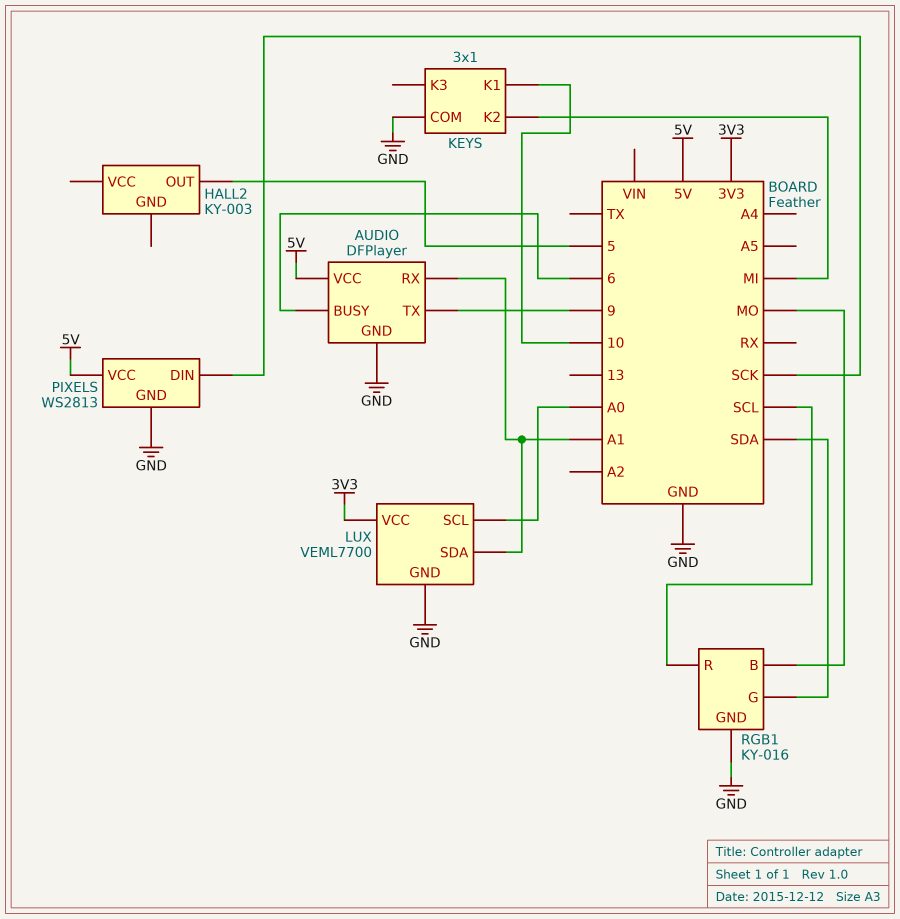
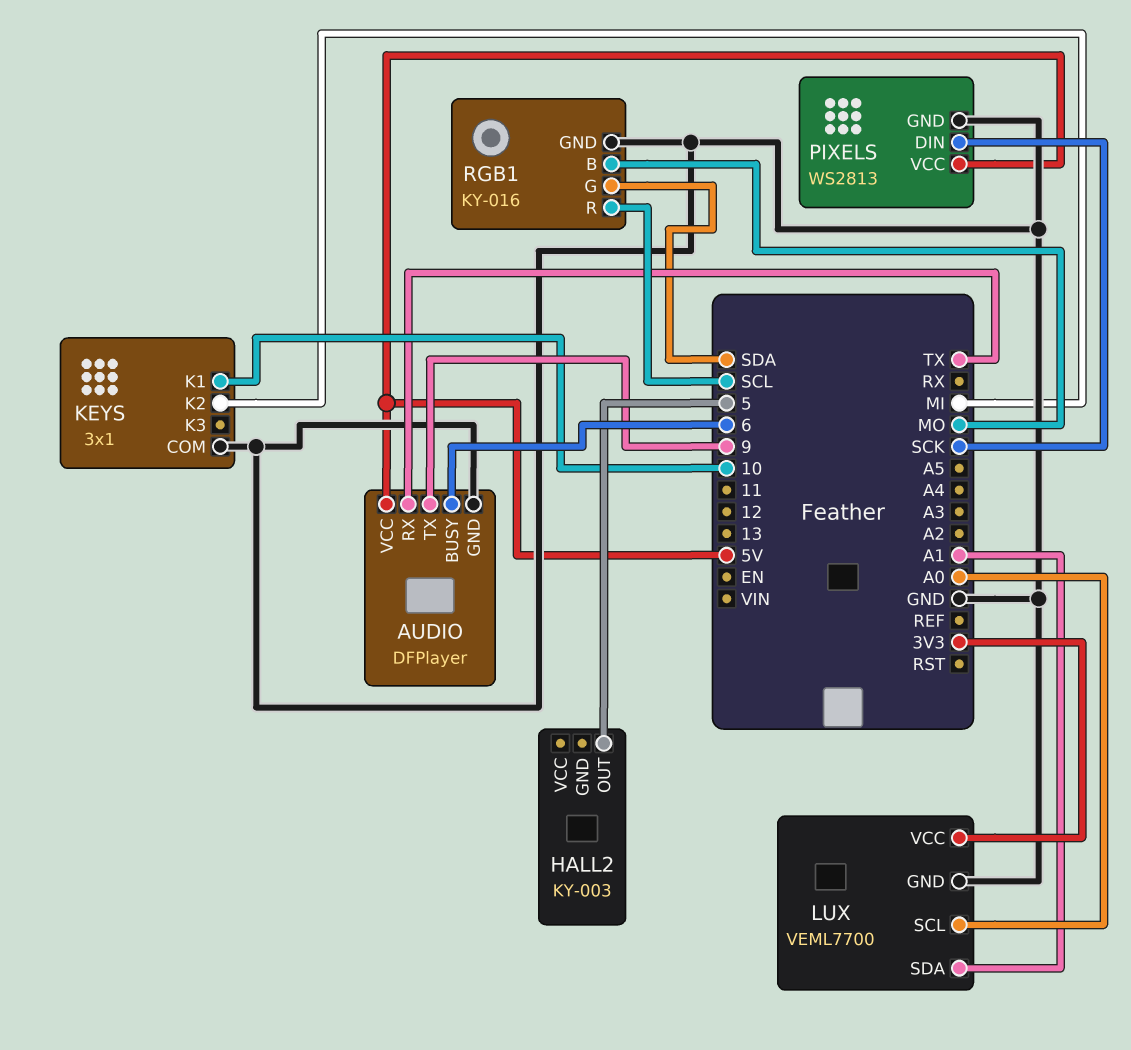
AUDIO pin RX: A1 -> TX

